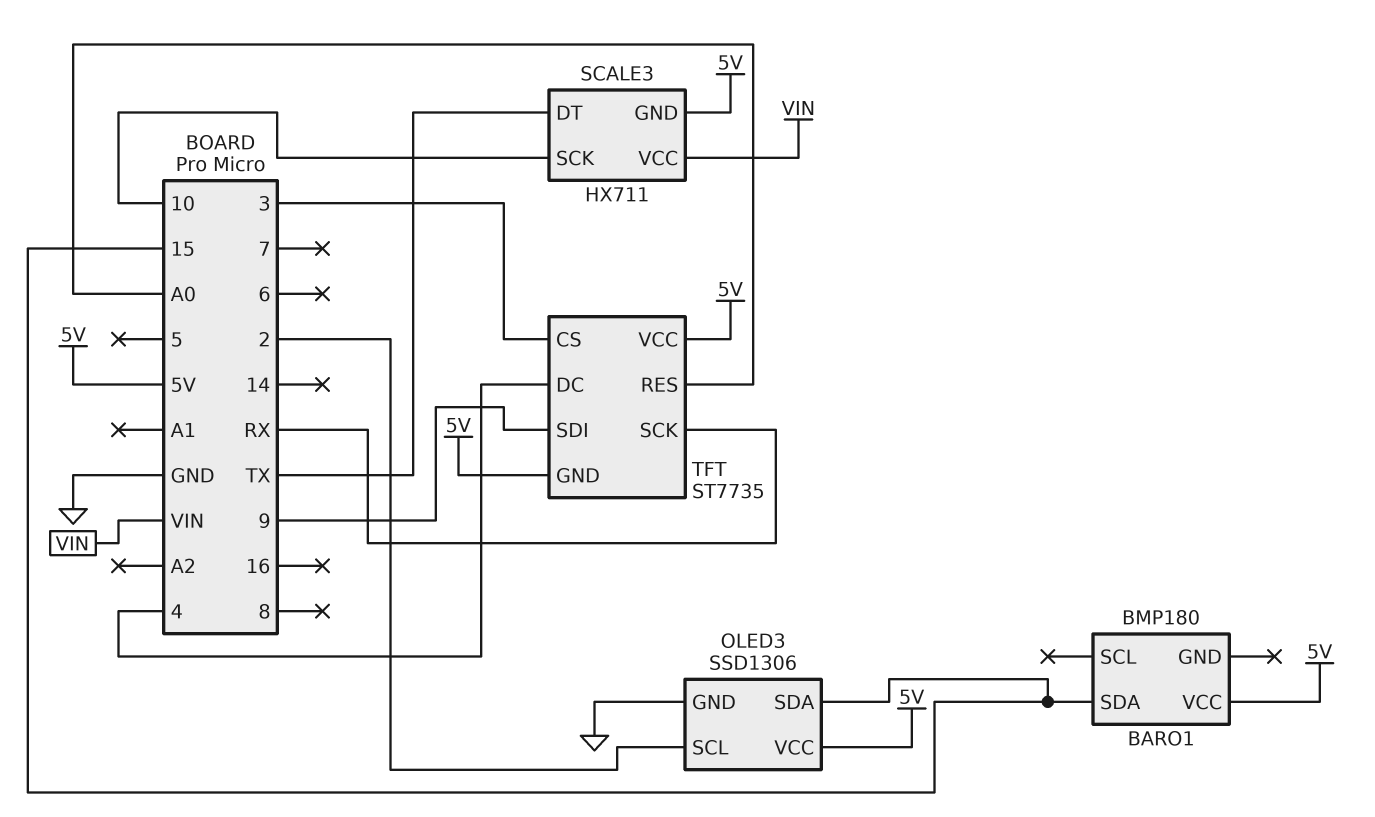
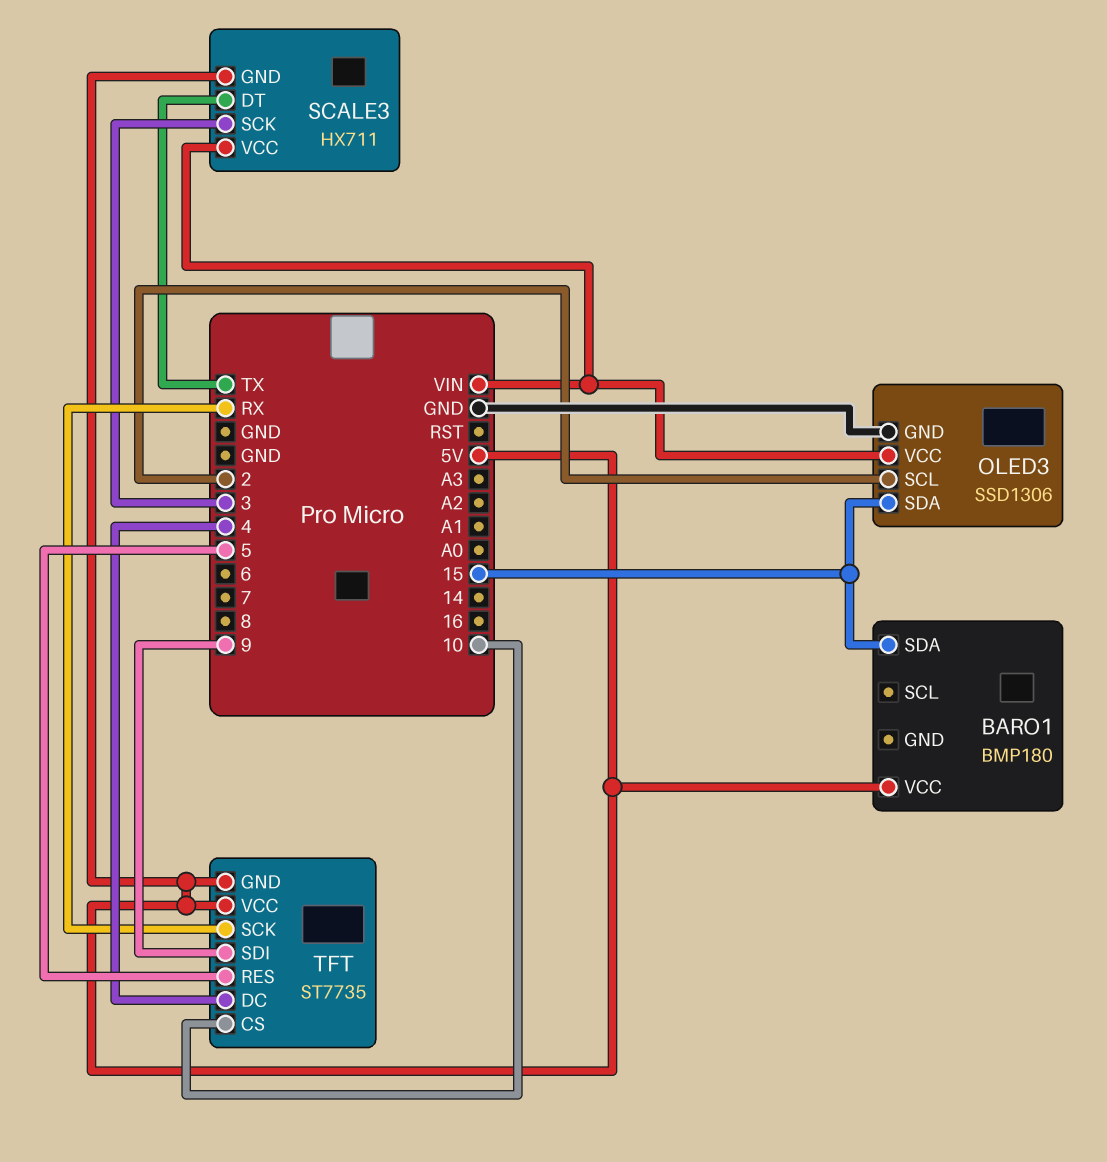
OLED3 pin VCC: 5V -> VIN
SCALE3 pin SCK: 10 -> 3
TFT pin CS: 3 -> 10
TFT pin RES: A0 -> 5

